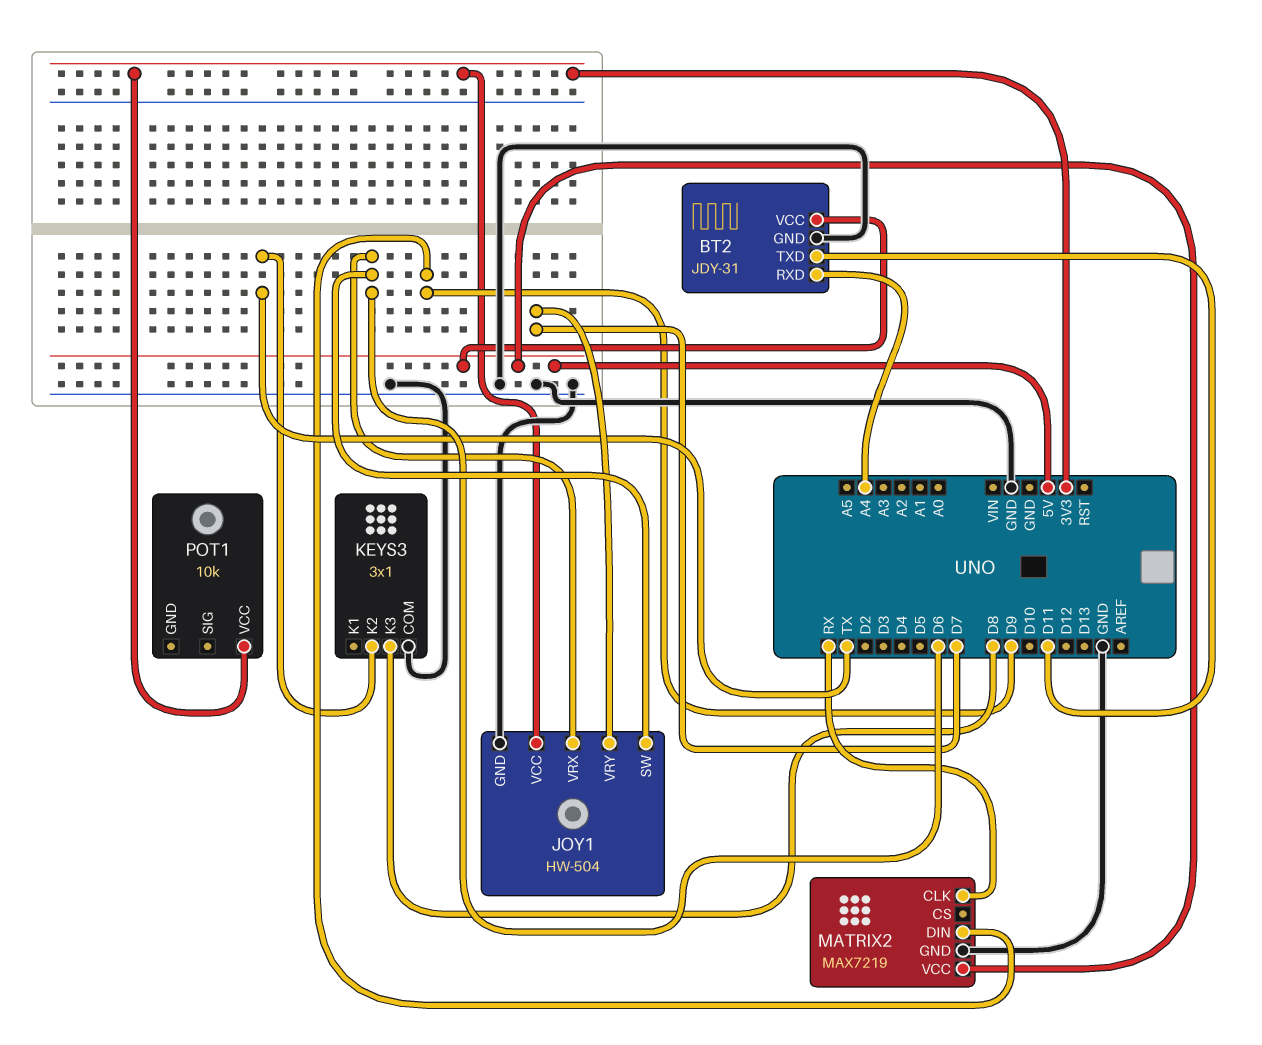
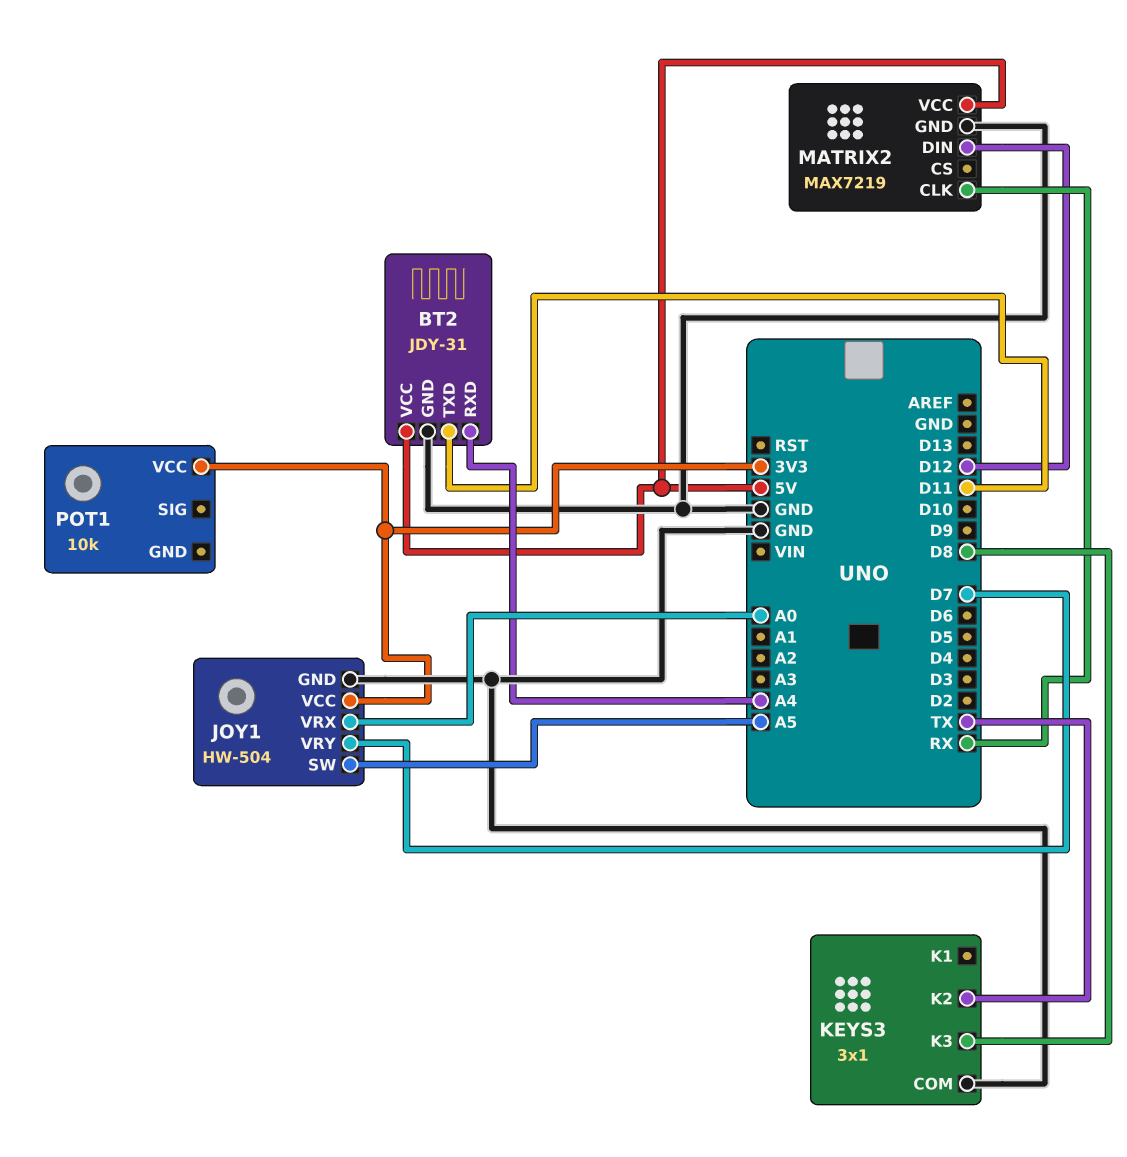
JOY1 pin SW: D6 -> A5
JOY1 pin VRX: D6 -> A0
MATRIX2 pin DIN: D9 -> D12

